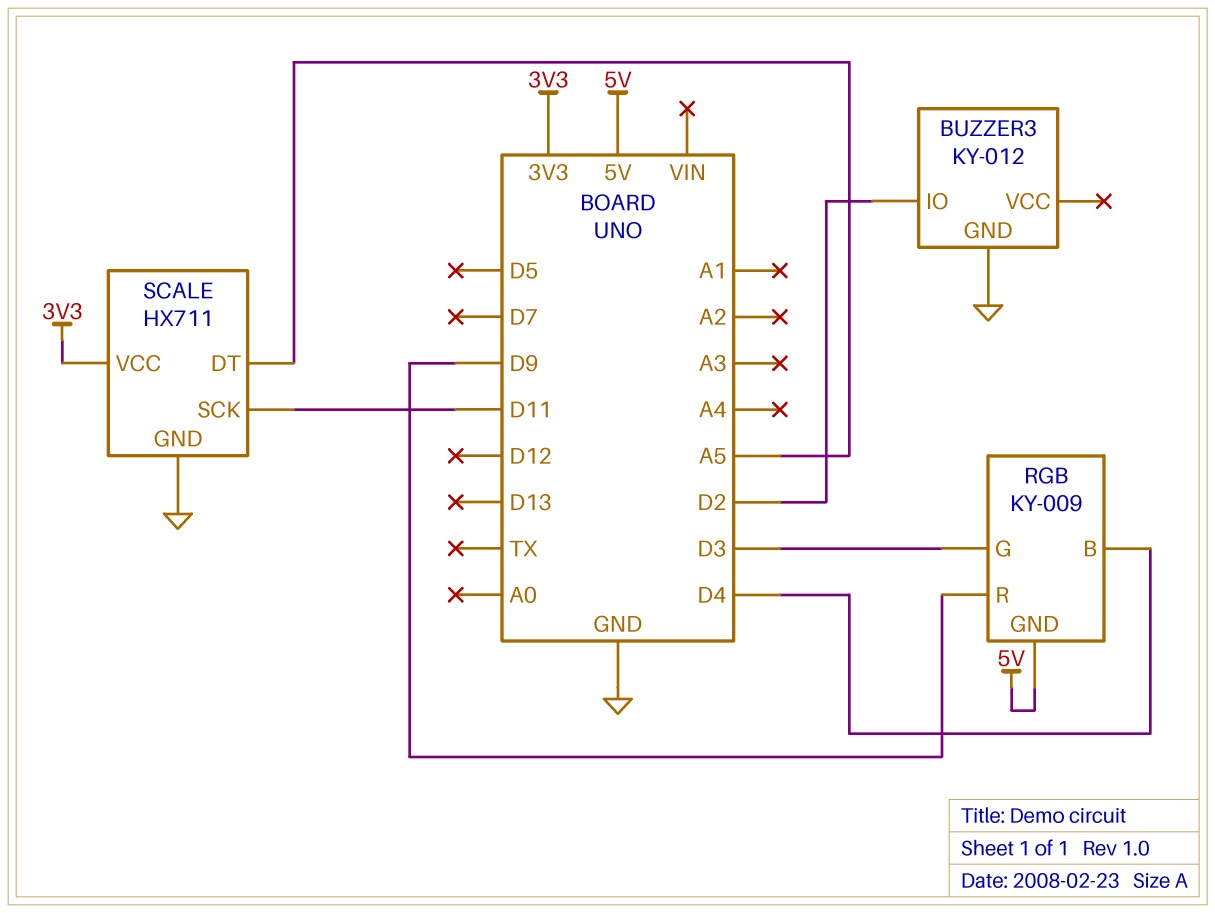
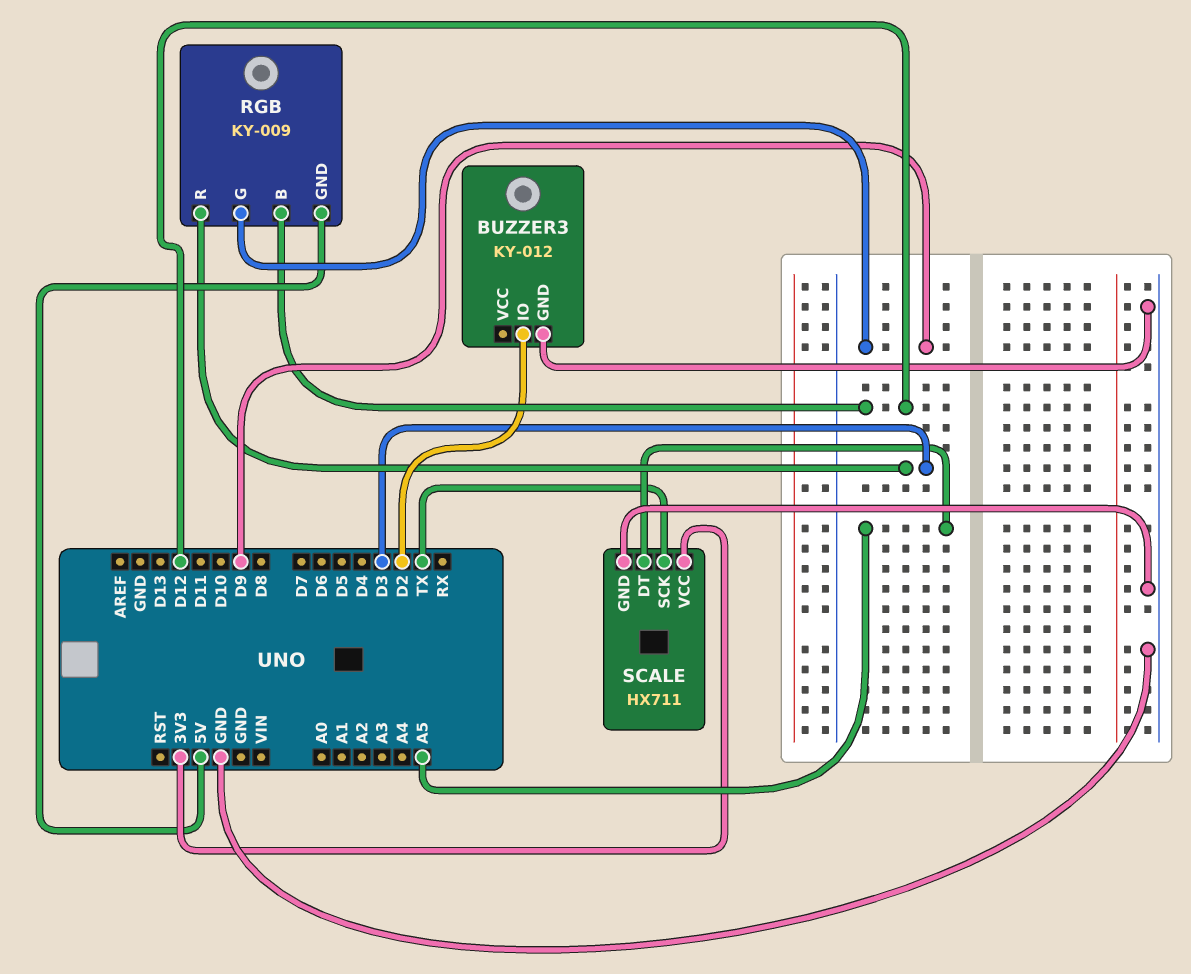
RGB pin B: D4 -> D12
RGB pin G: D3 -> D9
RGB pin R: D9 -> D3
SCALE pin SCK: D11 -> TX

